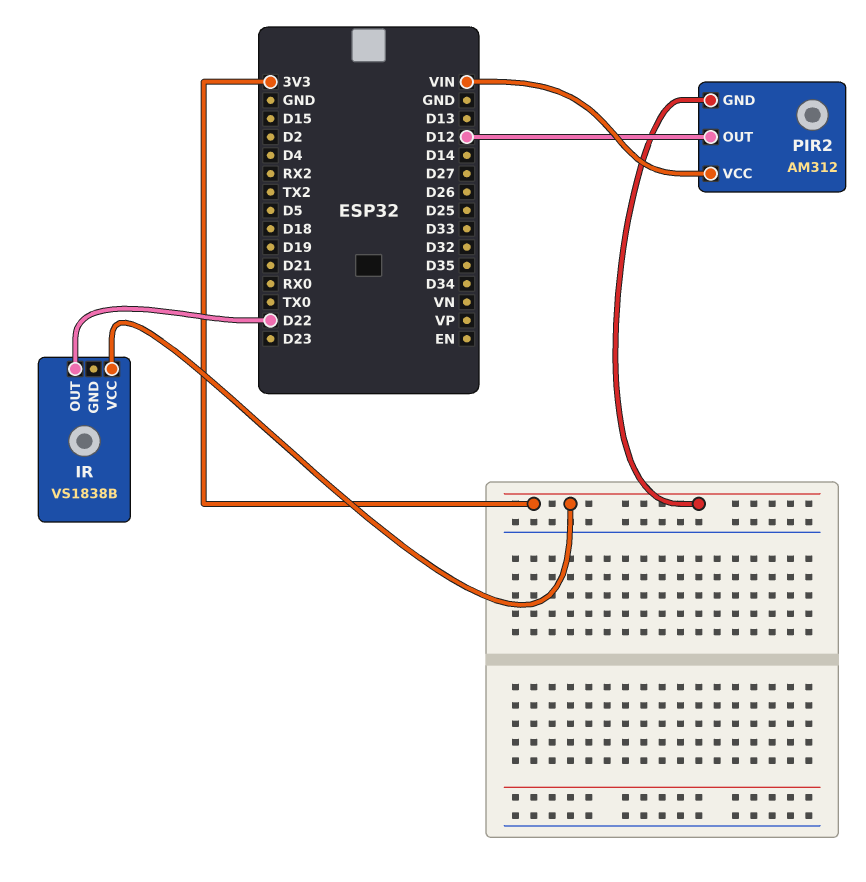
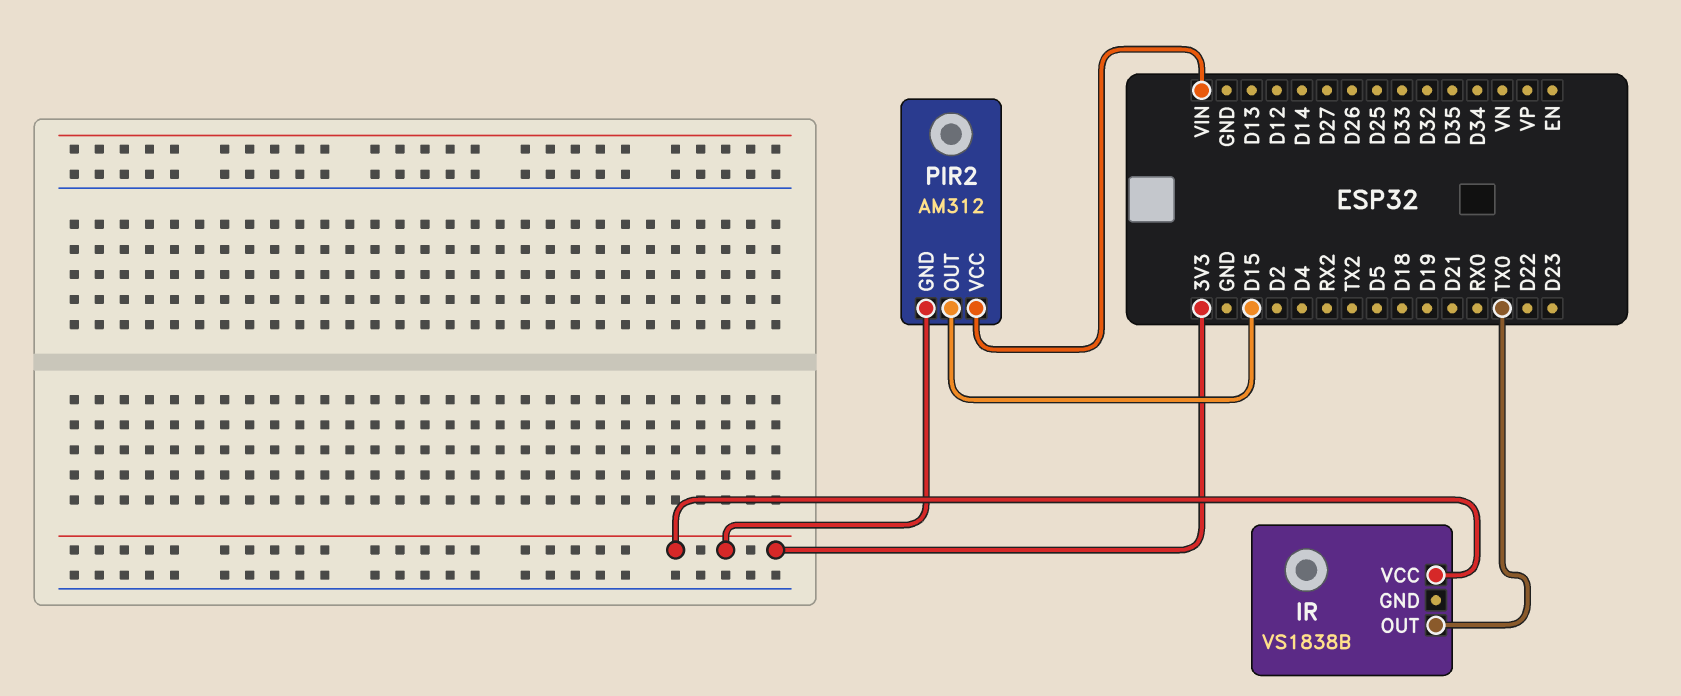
IR pin OUT: D22 -> TX0
PIR2 pin OUT: D12 -> D15

